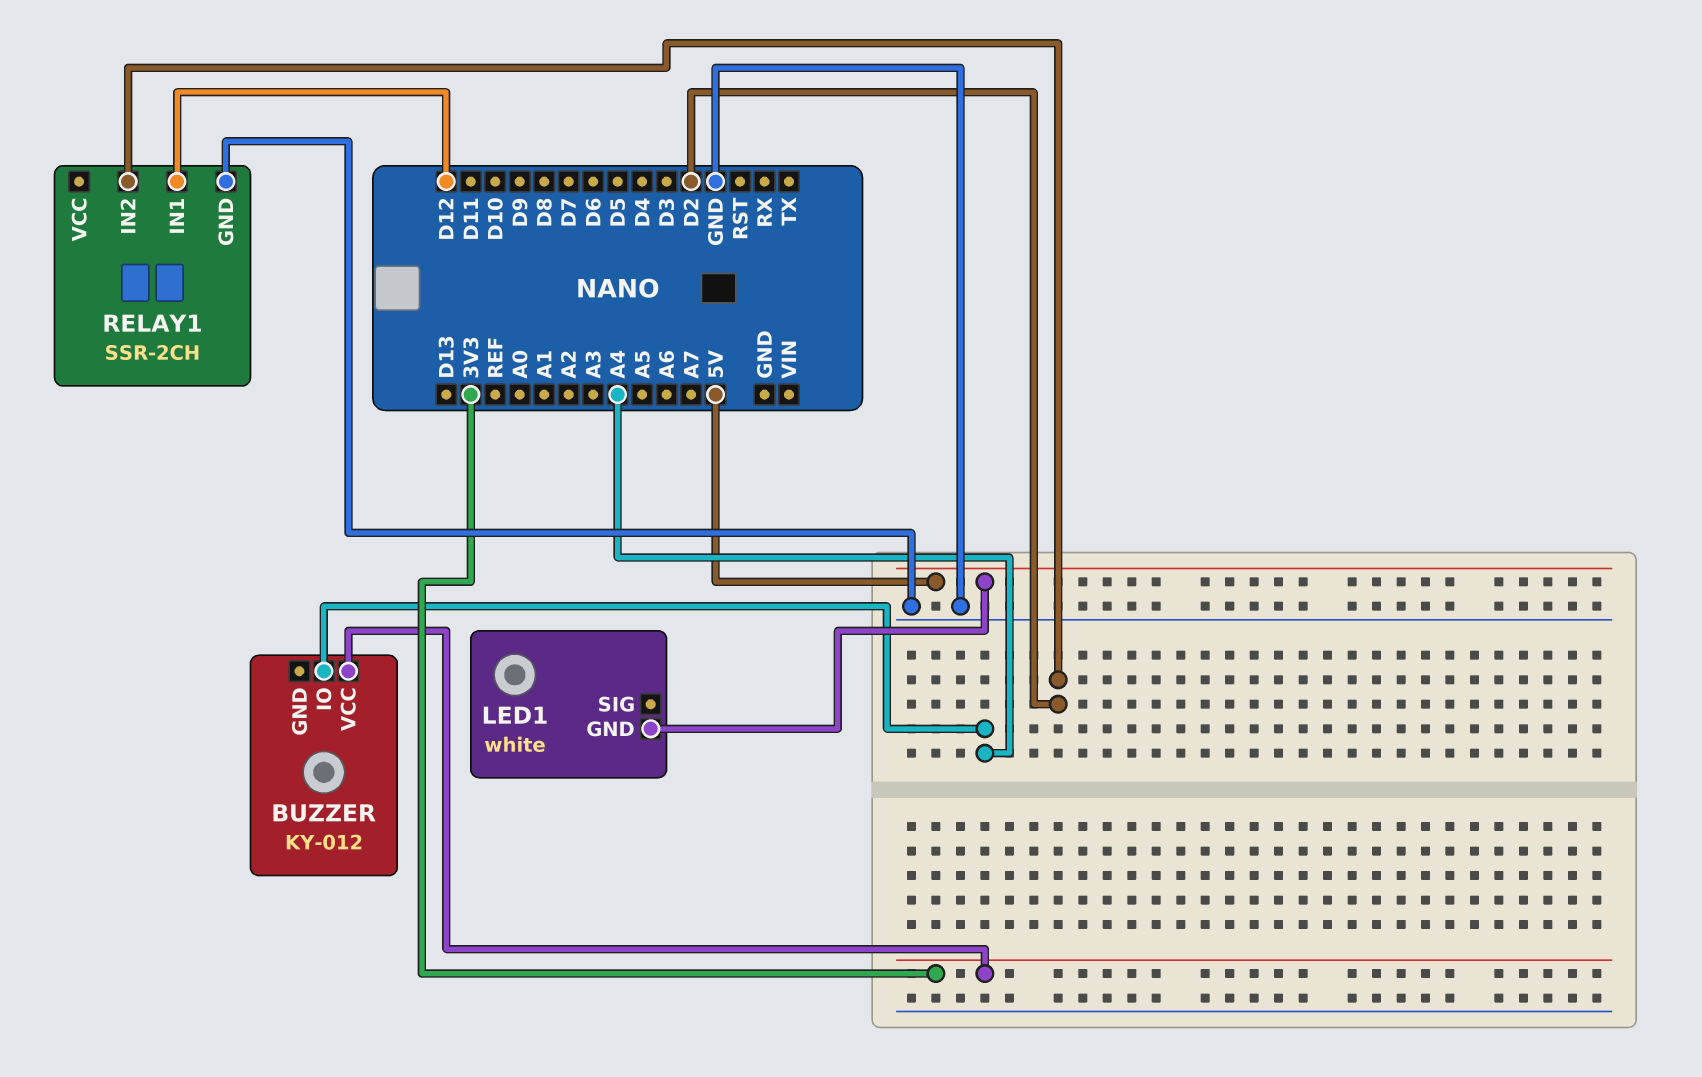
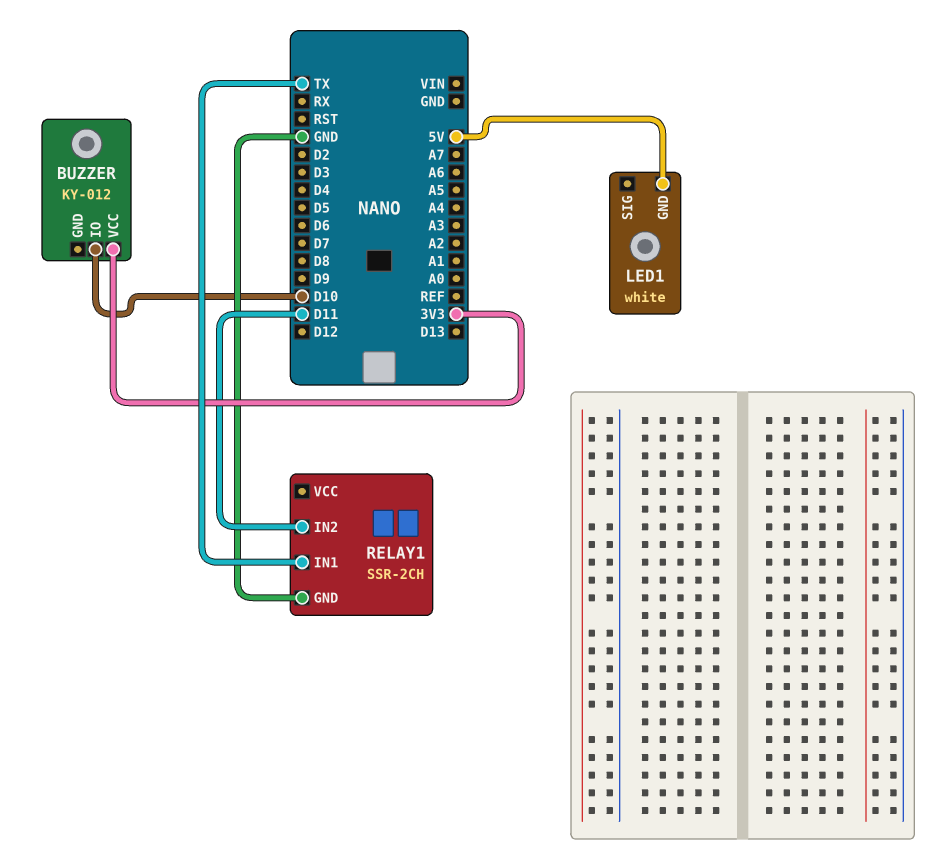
BUZZER pin IO: A4 -> D10
RELAY1 pin IN1: D12 -> TX
RELAY1 pin IN2: D2 -> D11

